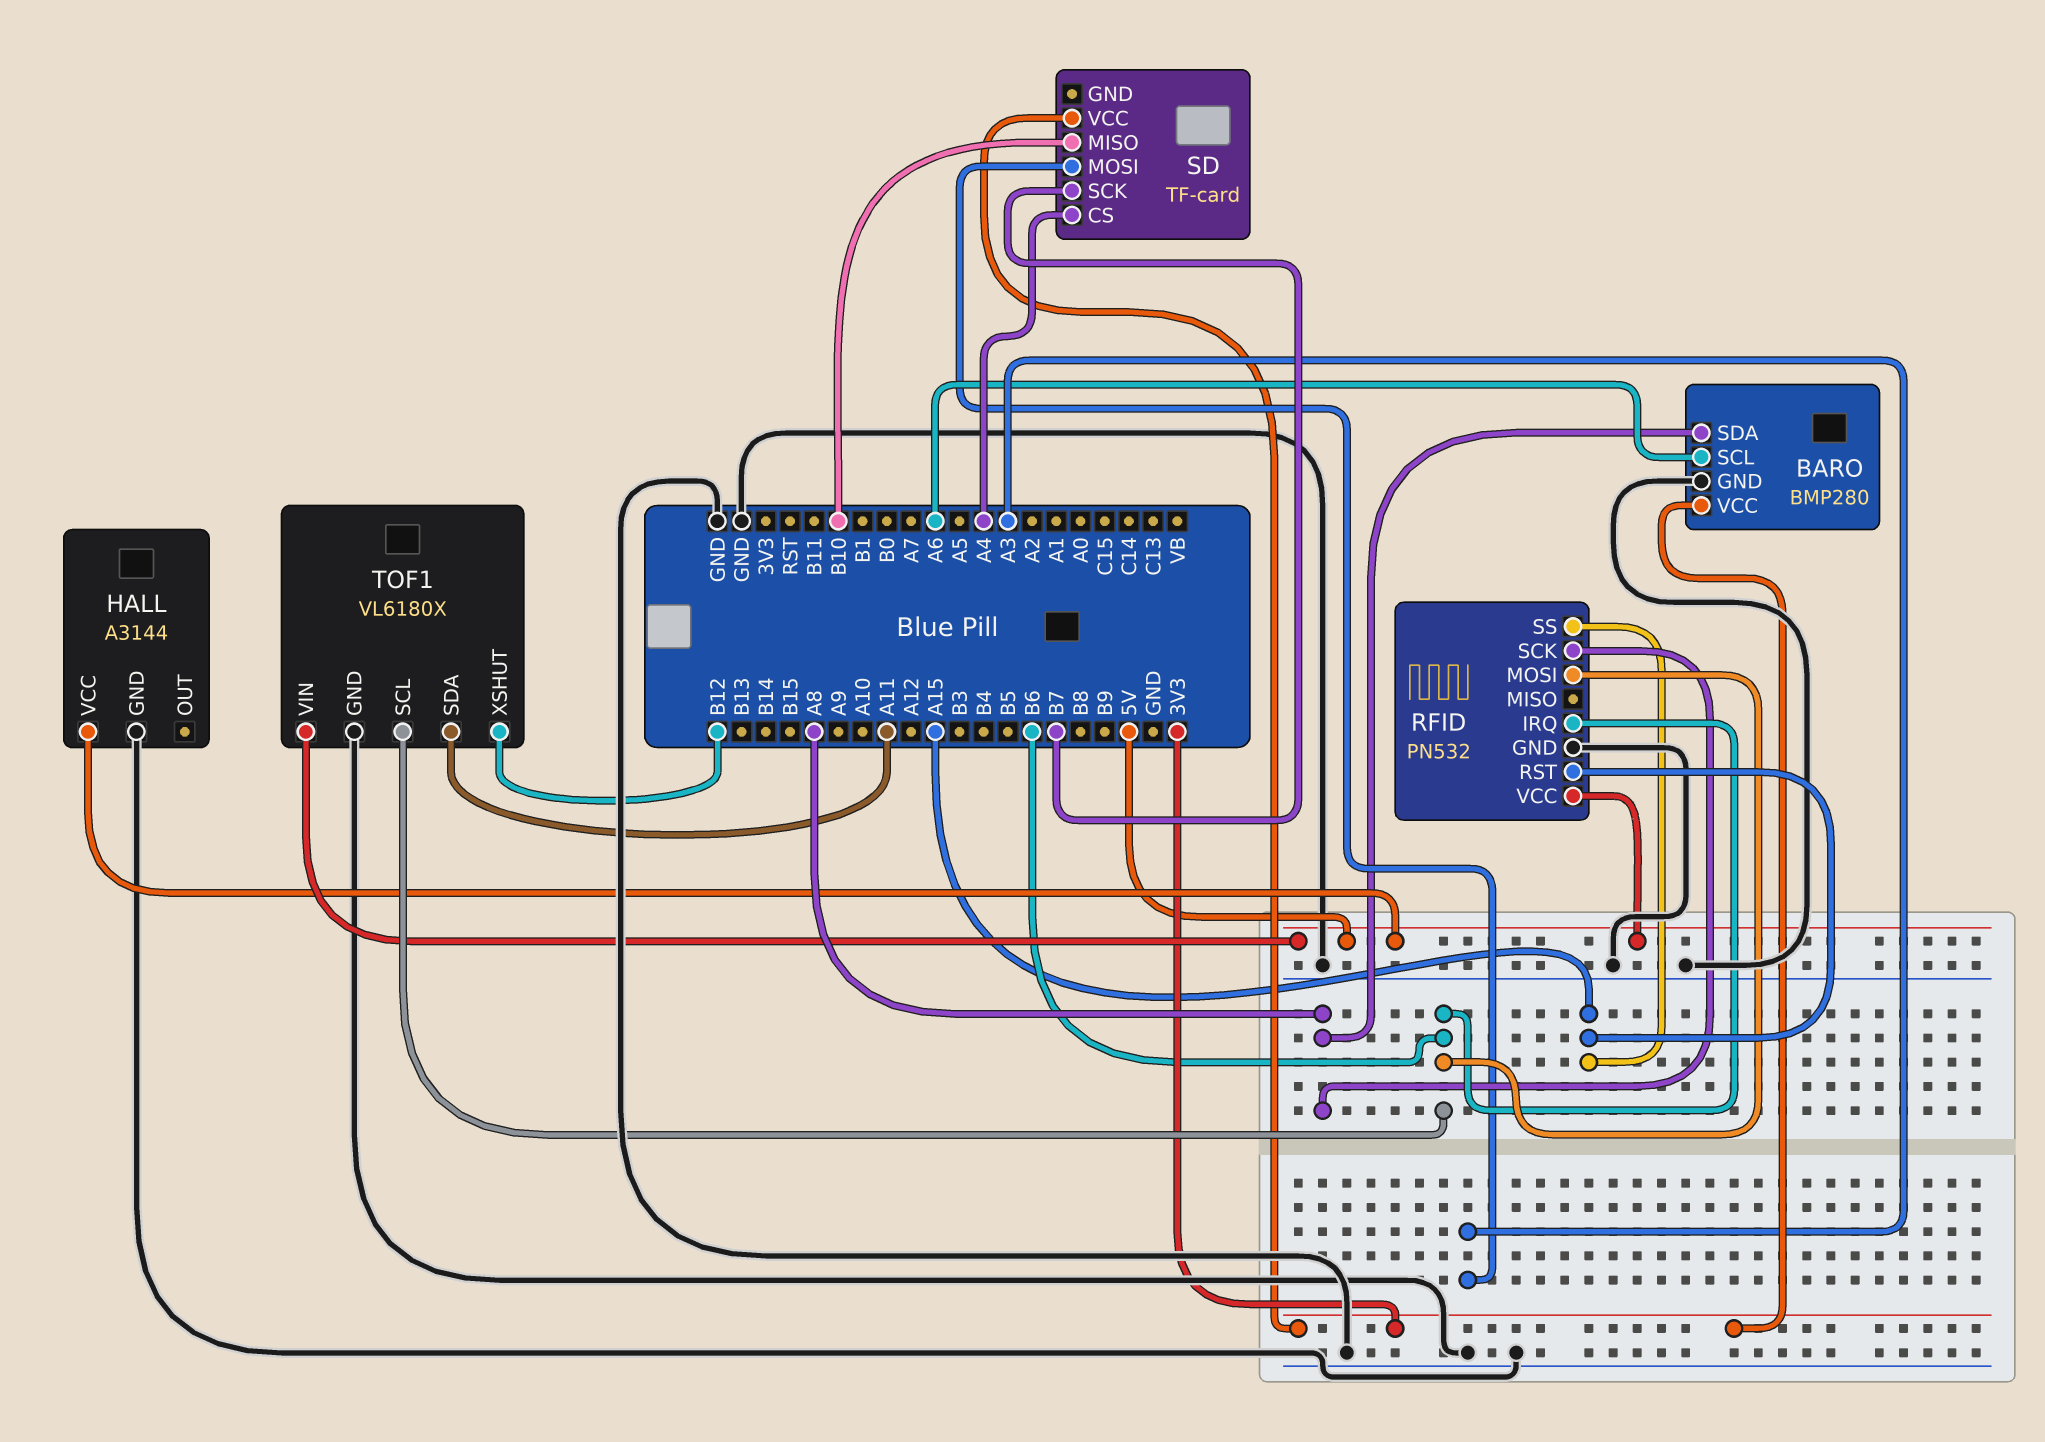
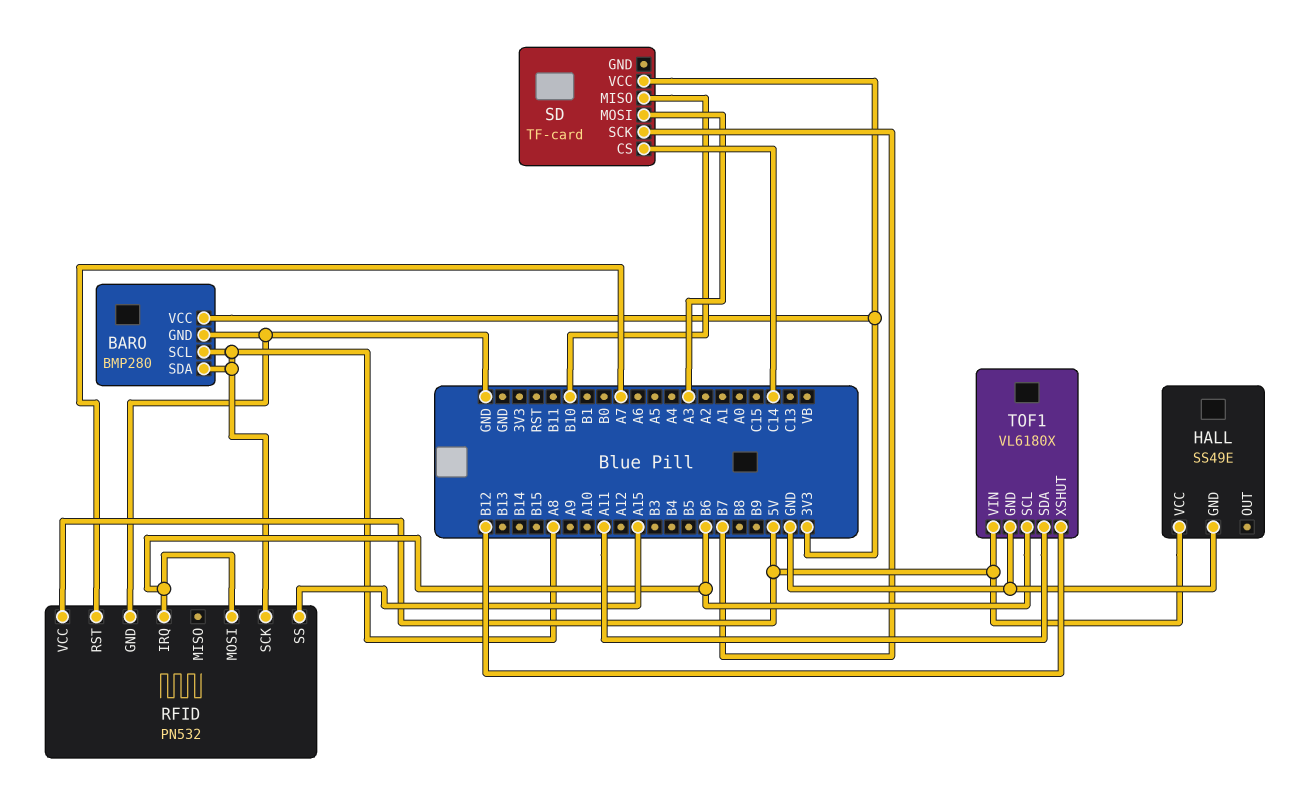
BARO pin SCL: A6 -> A8
HALL: A3144 -> SS49E
RFID pin RST: A15 -> A7
SD pin CS: A4 -> C14

